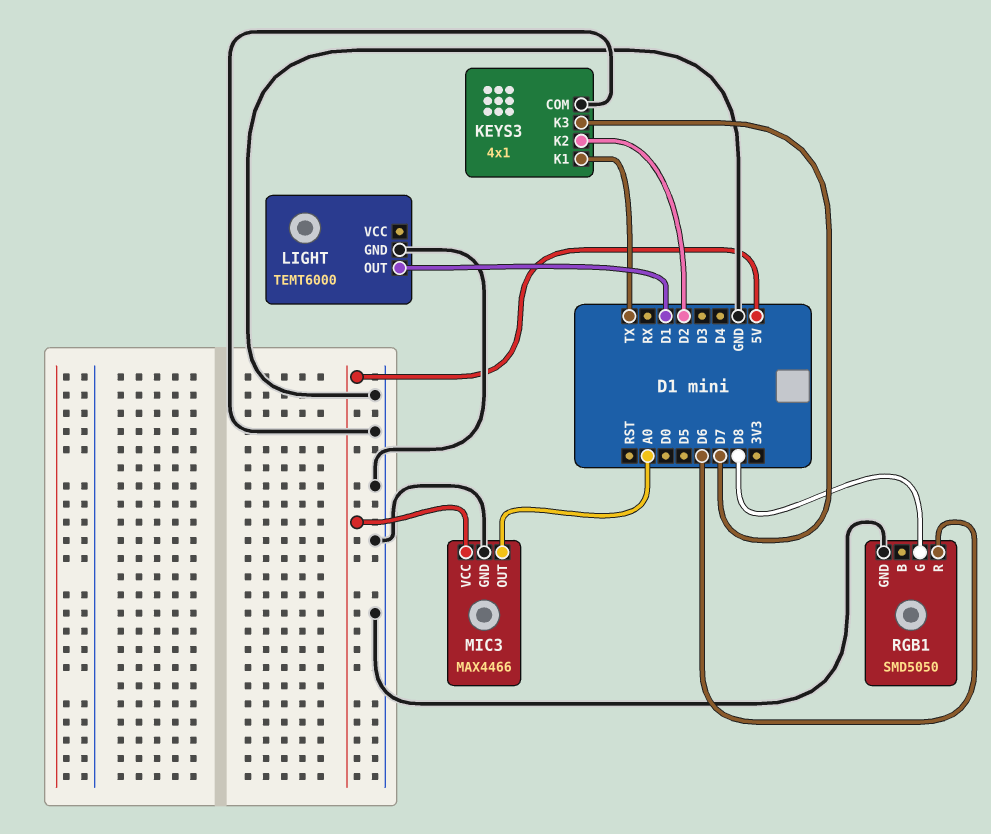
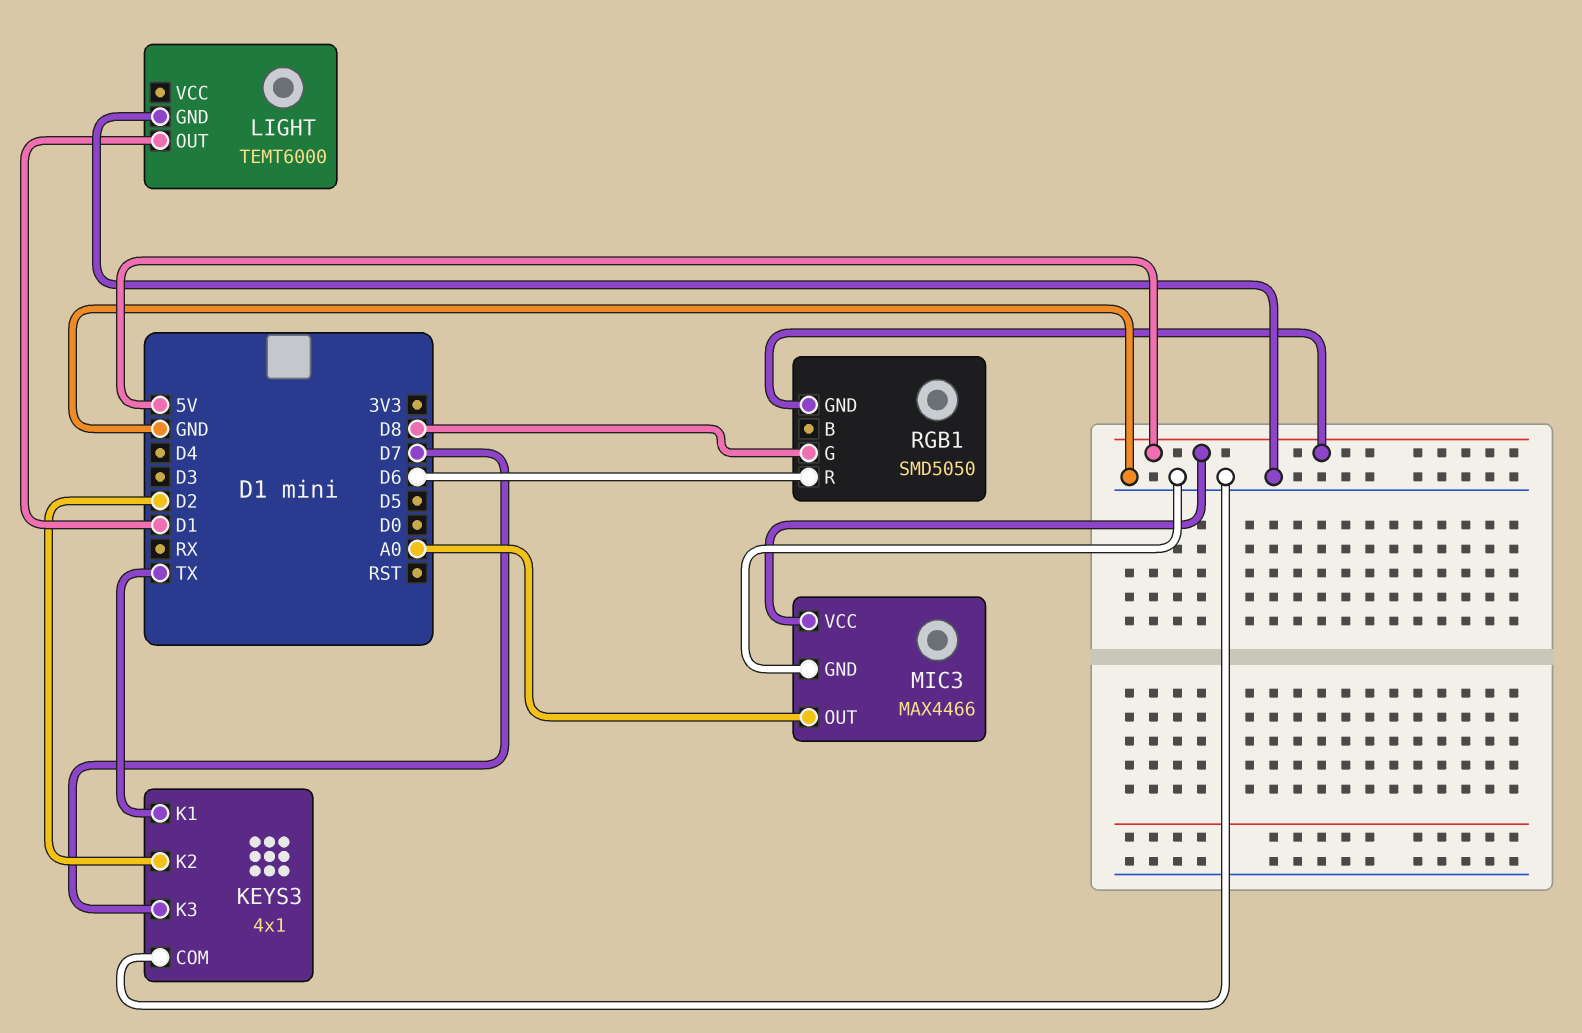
RGB1 pin GND: GND -> 5V

